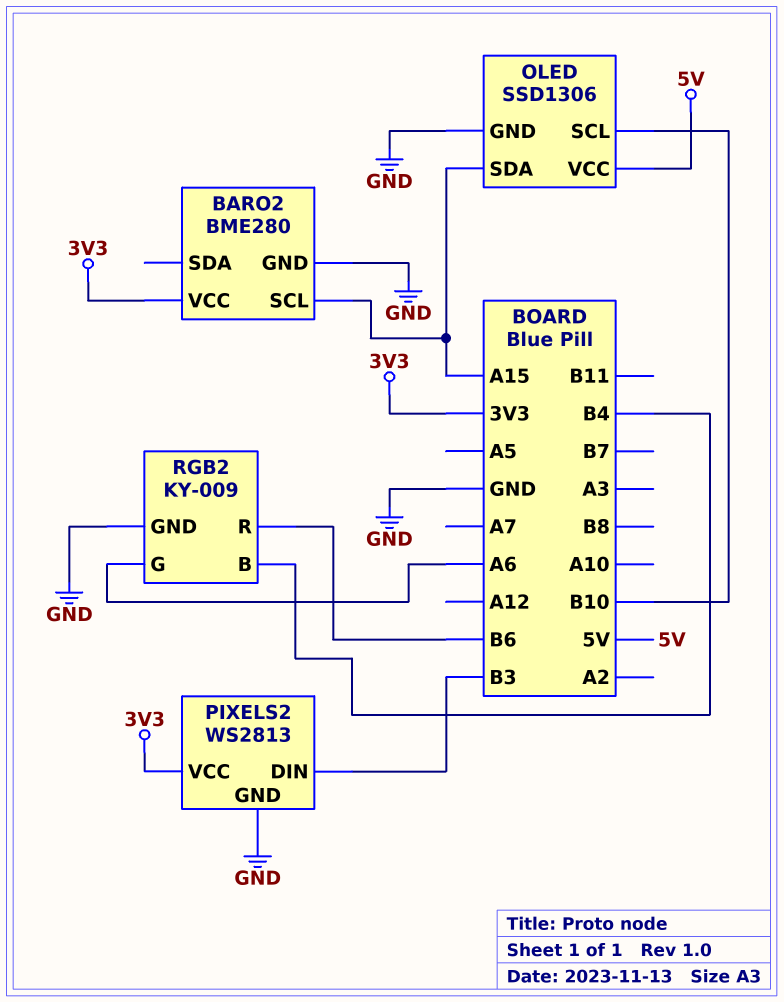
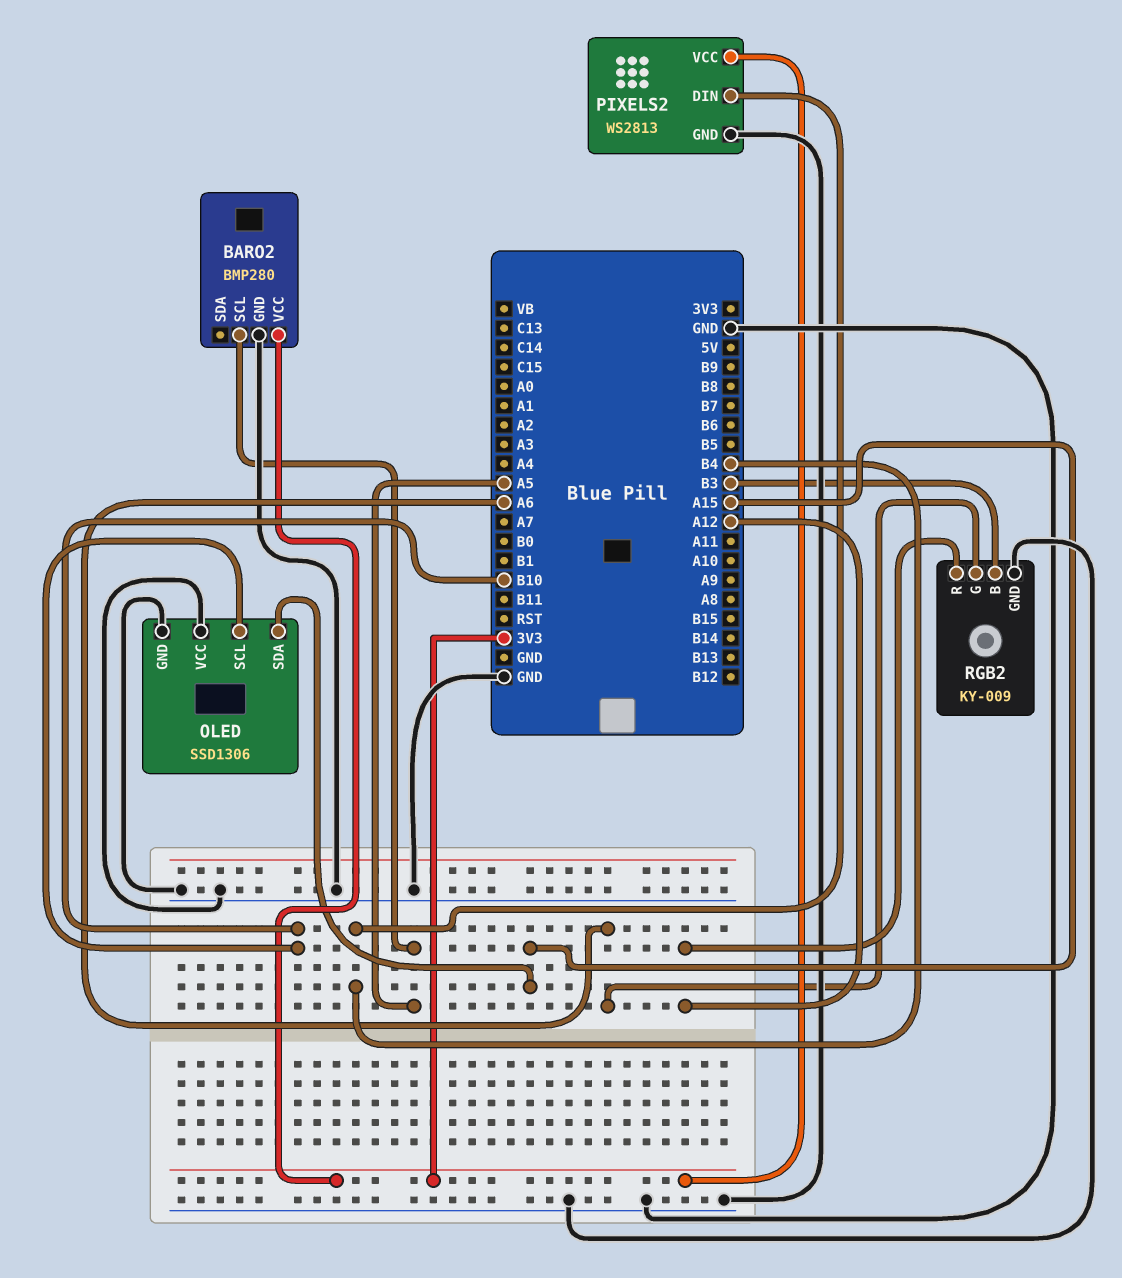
BARO2: BME280 -> BMP280
BARO2 pin SCL: A15 -> A5
OLED pin VCC: 5V -> GND
PIXELS2 pin DIN: B3 -> B4
RGB2 pin B: B4 -> B3
RGB2 pin R: B6 -> A12

